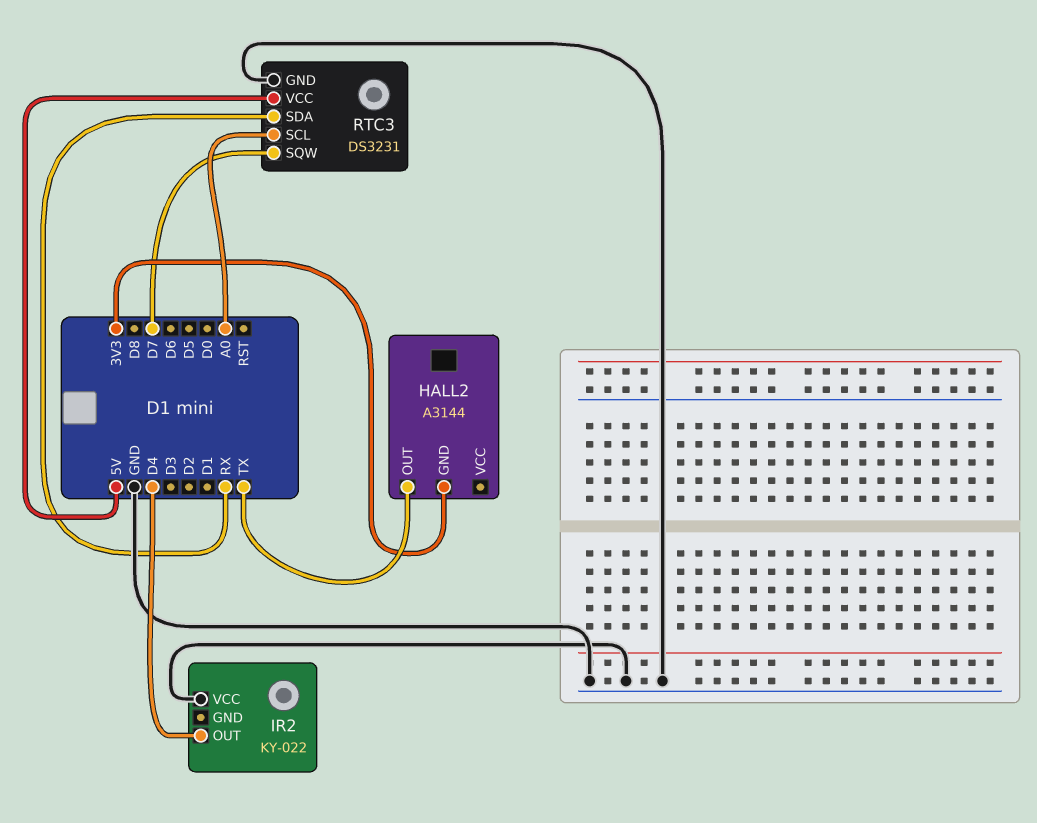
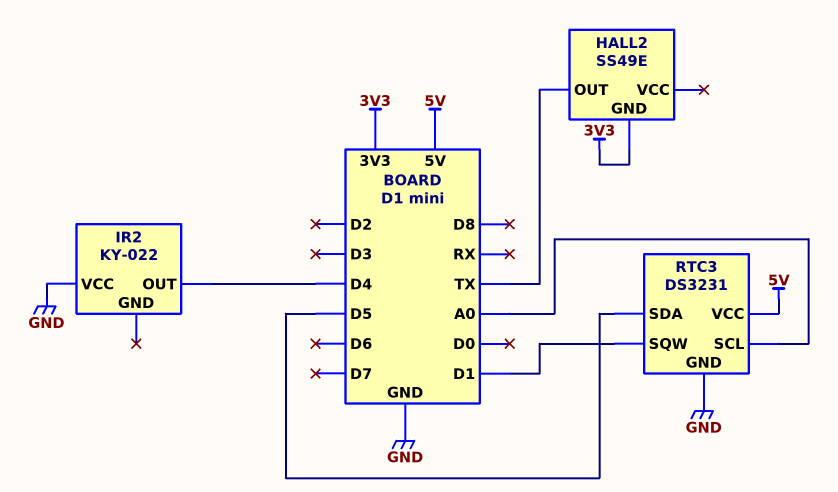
HALL2: A3144 -> SS49E
RTC3 pin SDA: RX -> D5
RTC3 pin SQW: D7 -> D1

